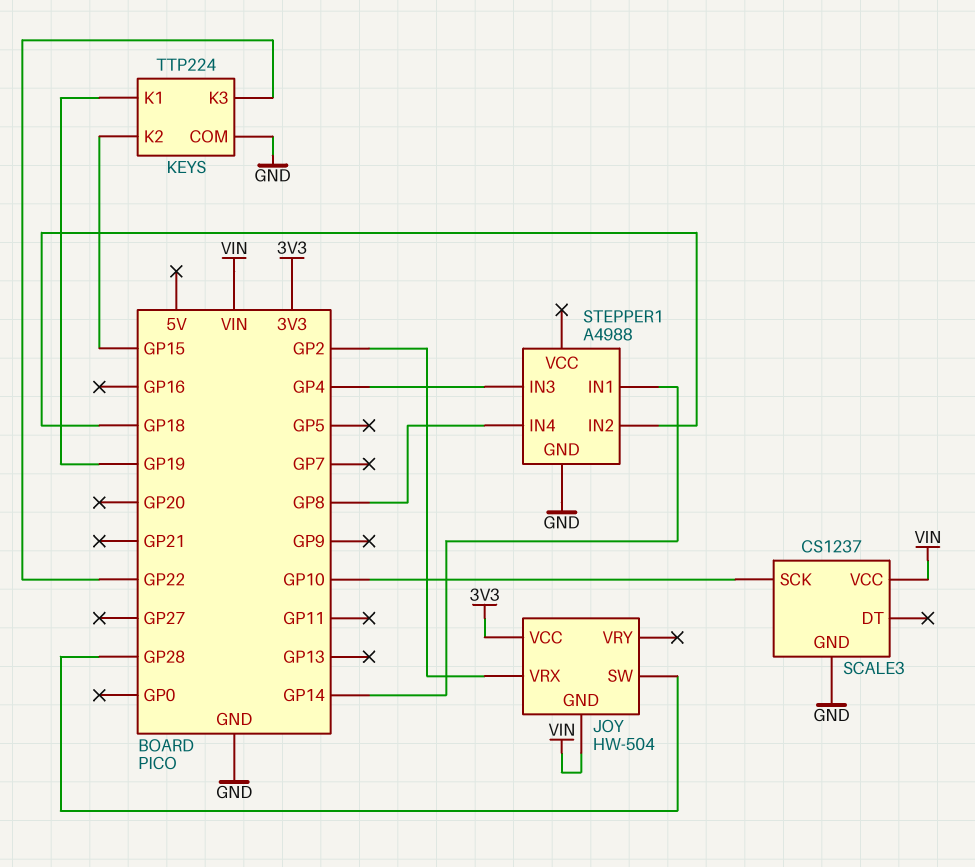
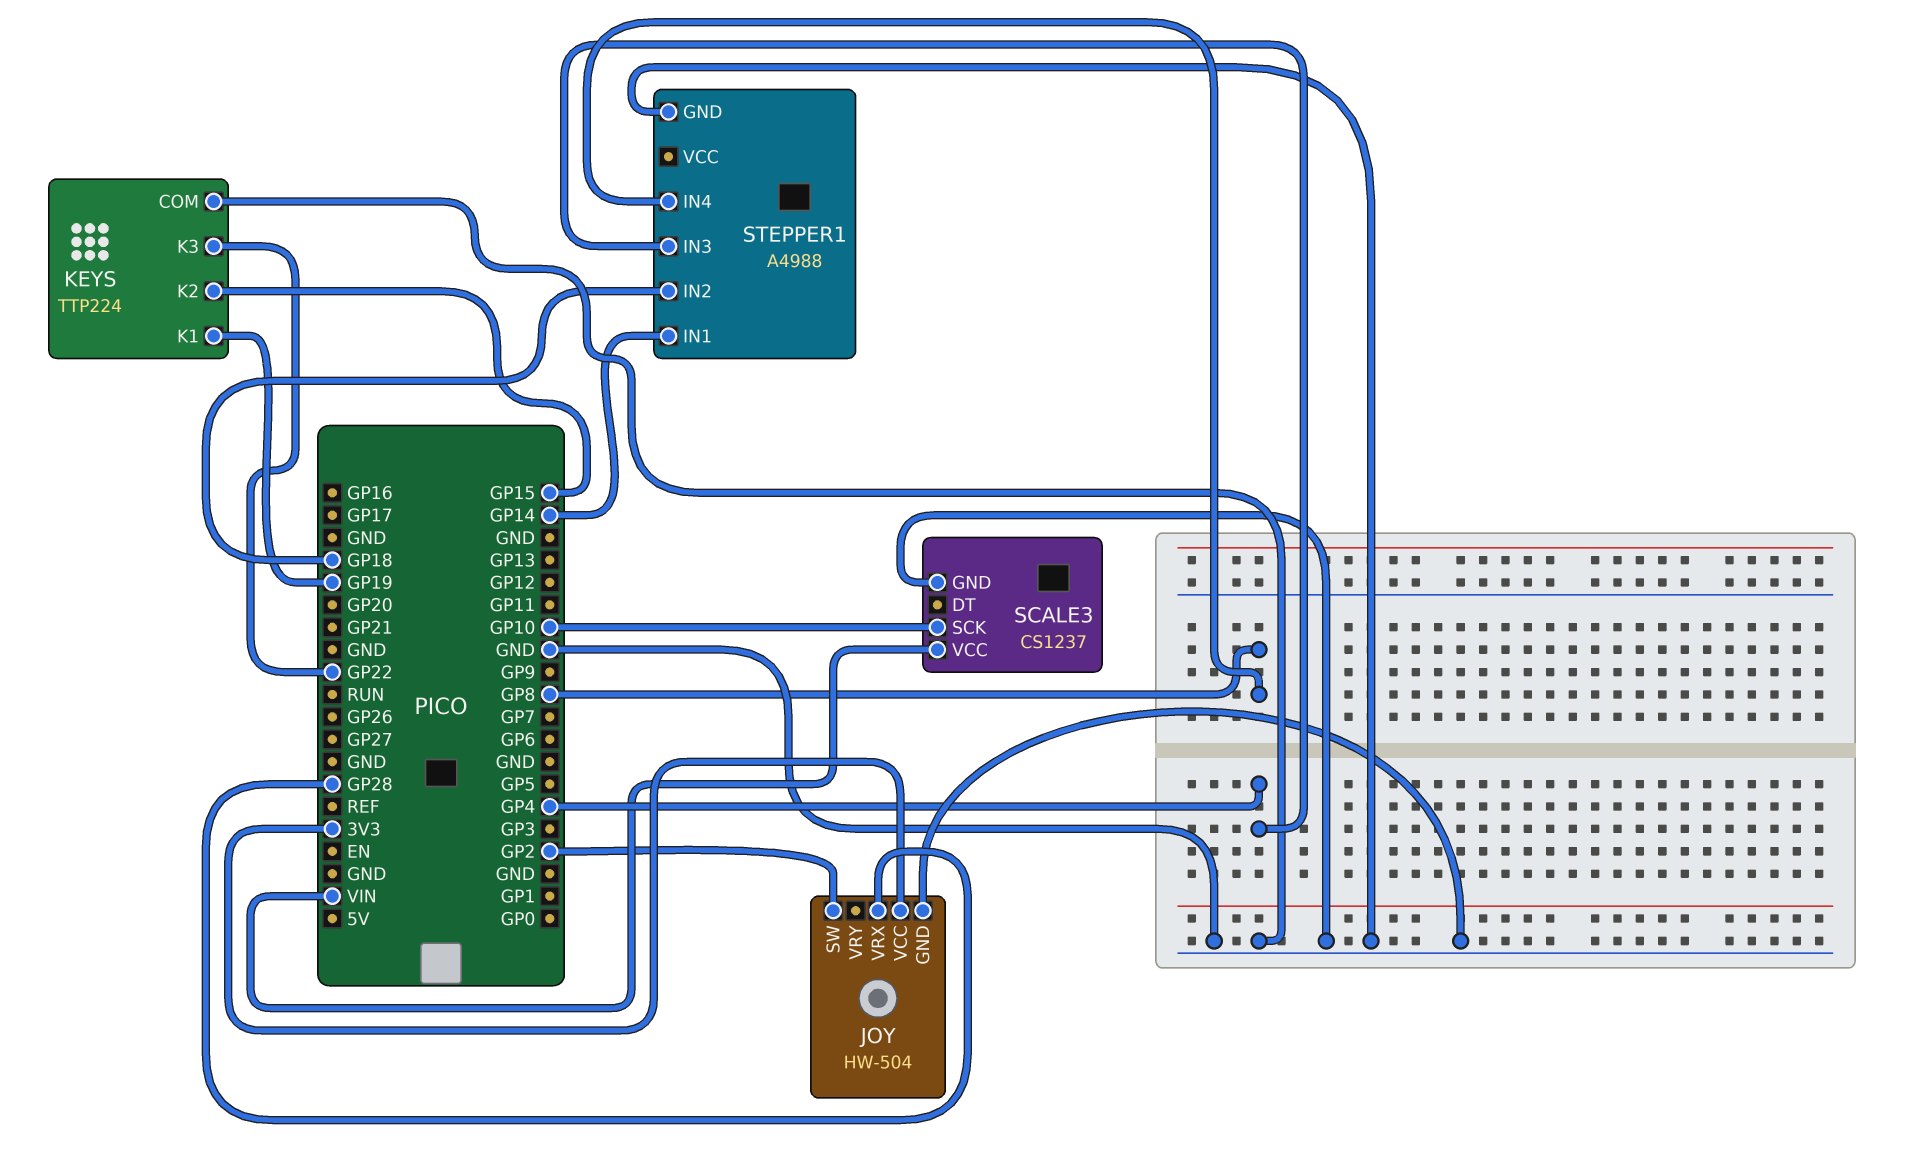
JOY pin GND: VIN -> GND
JOY pin SW: GP28 -> GP2
JOY pin VRX: GP2 -> GP28

